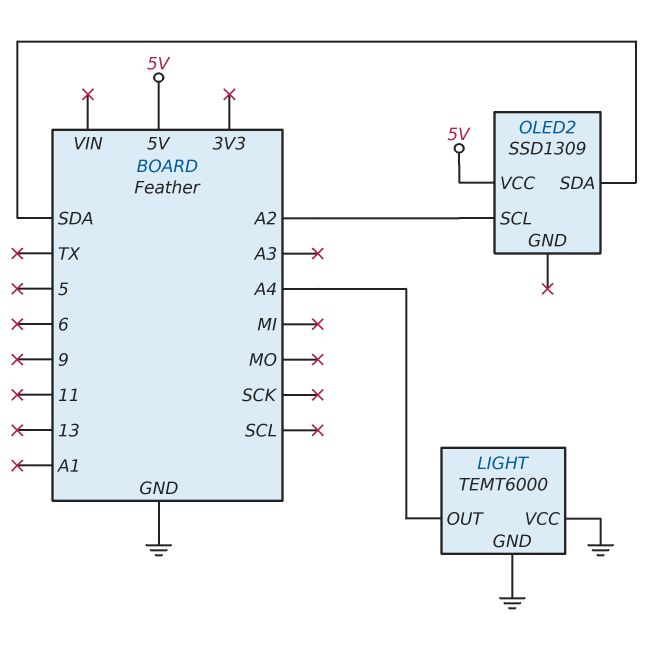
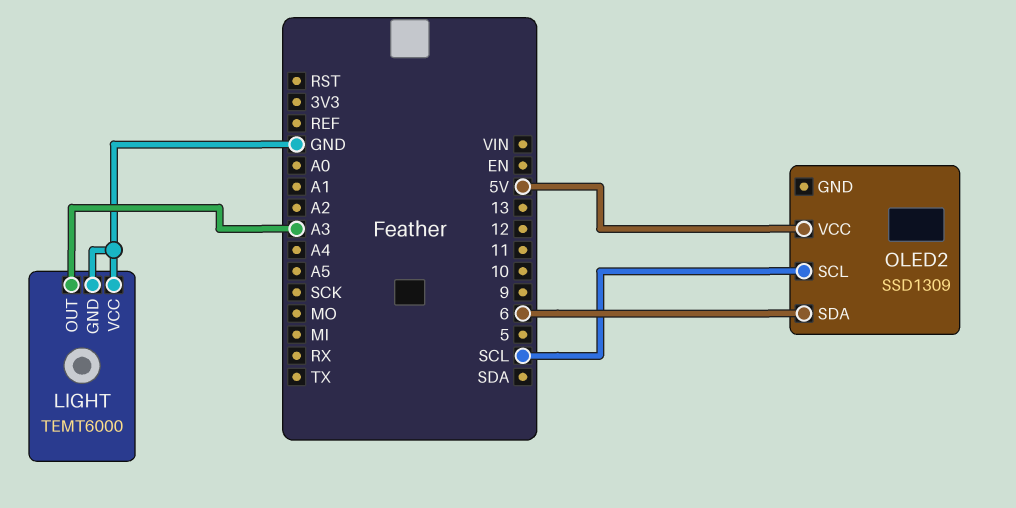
LIGHT pin OUT: A4 -> A3
OLED2 pin SCL: A2 -> SCL
OLED2 pin SDA: SDA -> 6

